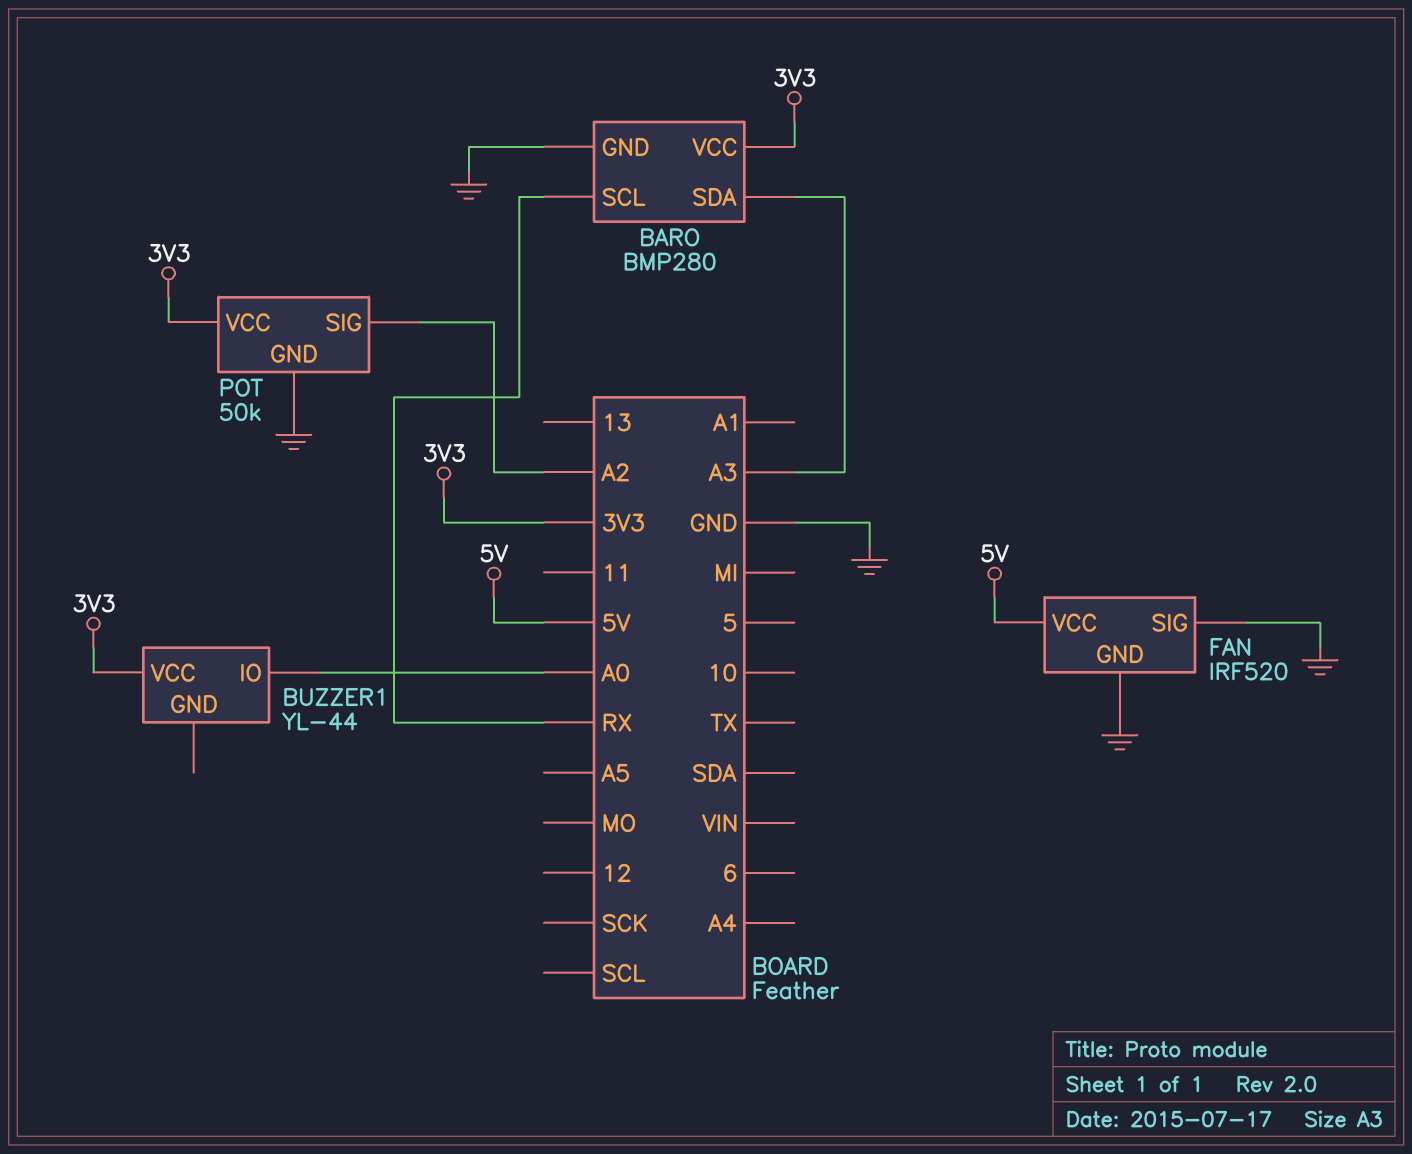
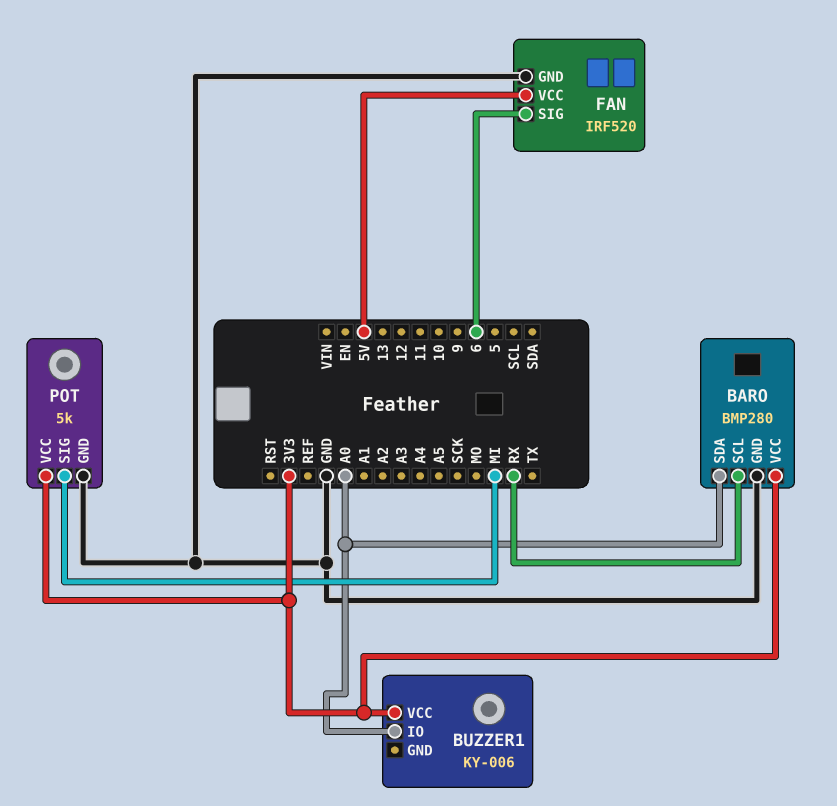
BARO pin SDA: A3 -> A0
BUZZER1: YL-44 -> KY-006
FAN pin SIG: GND -> 6
POT: 50k -> 5k
POT pin SIG: A2 -> MI

